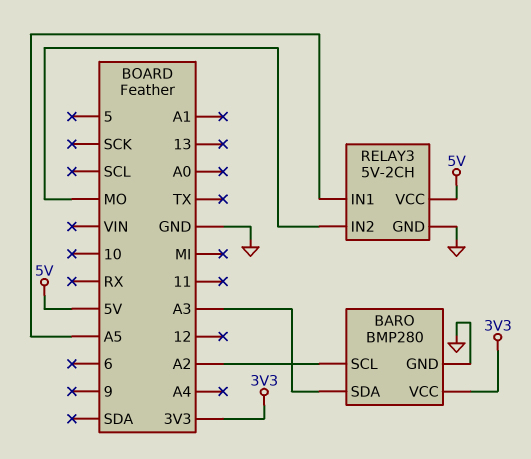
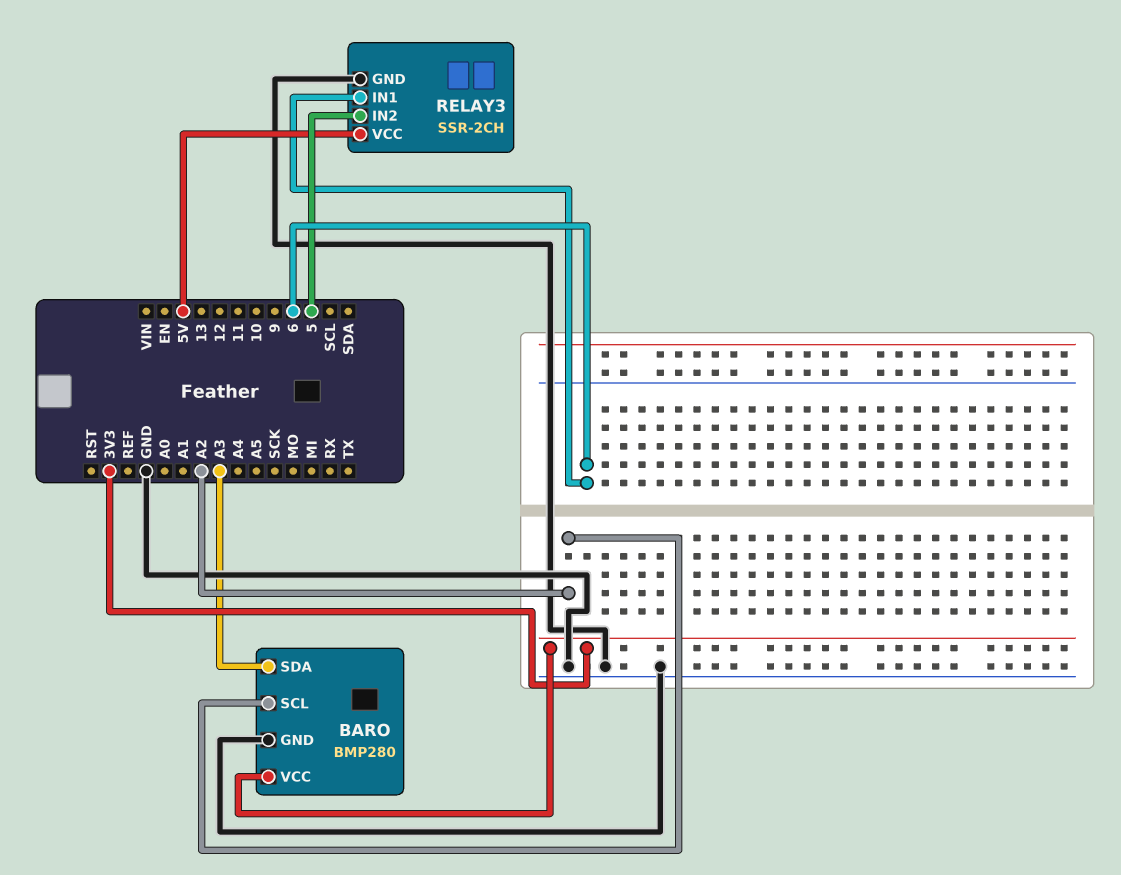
RELAY3: 5V-2CH -> SSR-2CH
RELAY3 pin IN1: A5 -> 6
RELAY3 pin IN2: MO -> 5

